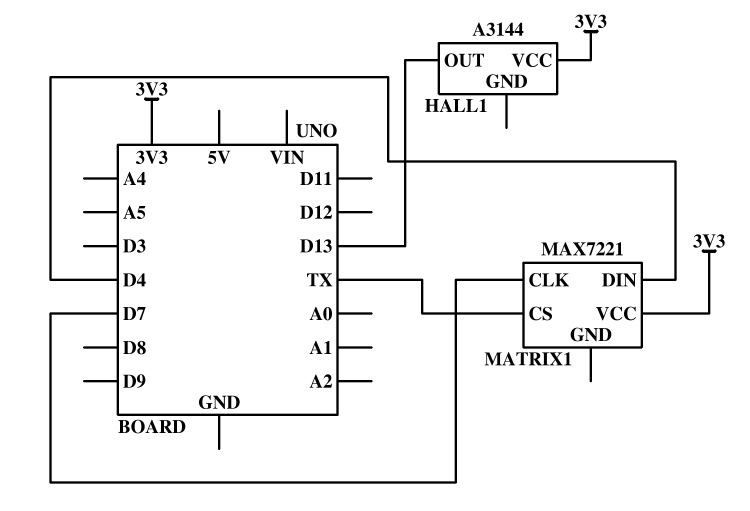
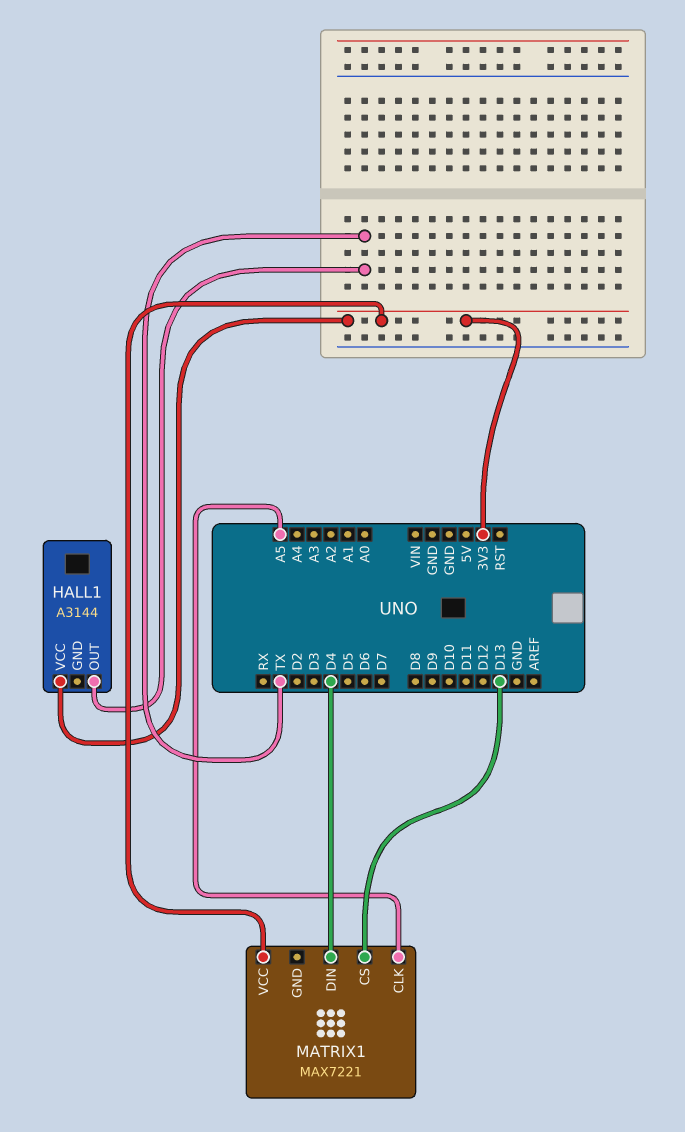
HALL1 pin OUT: D13 -> TX
MATRIX1 pin CLK: D7 -> A5
MATRIX1 pin CS: TX -> D13

